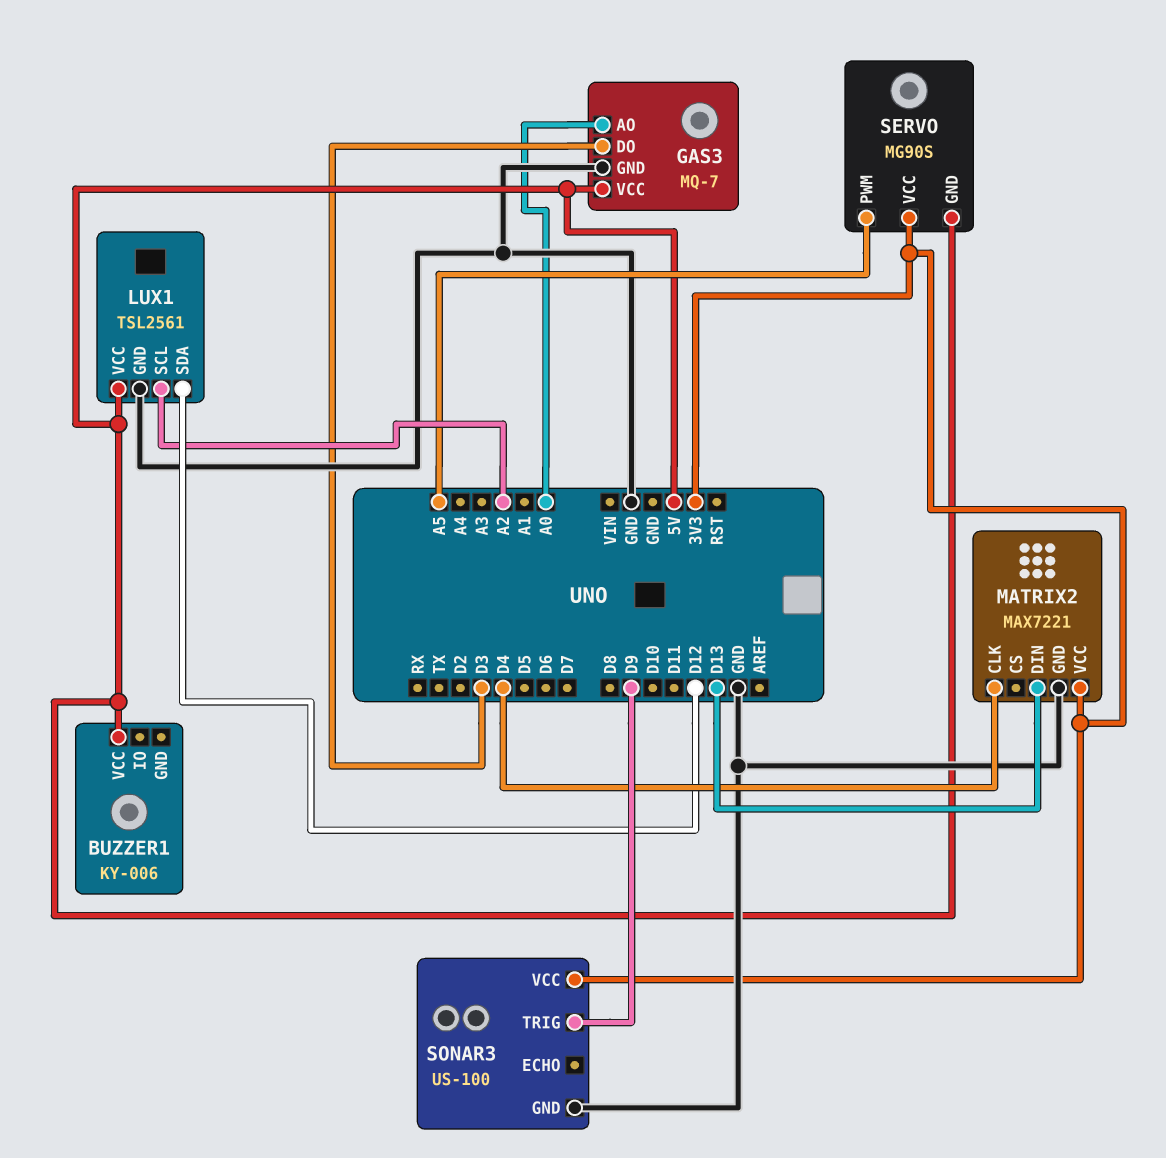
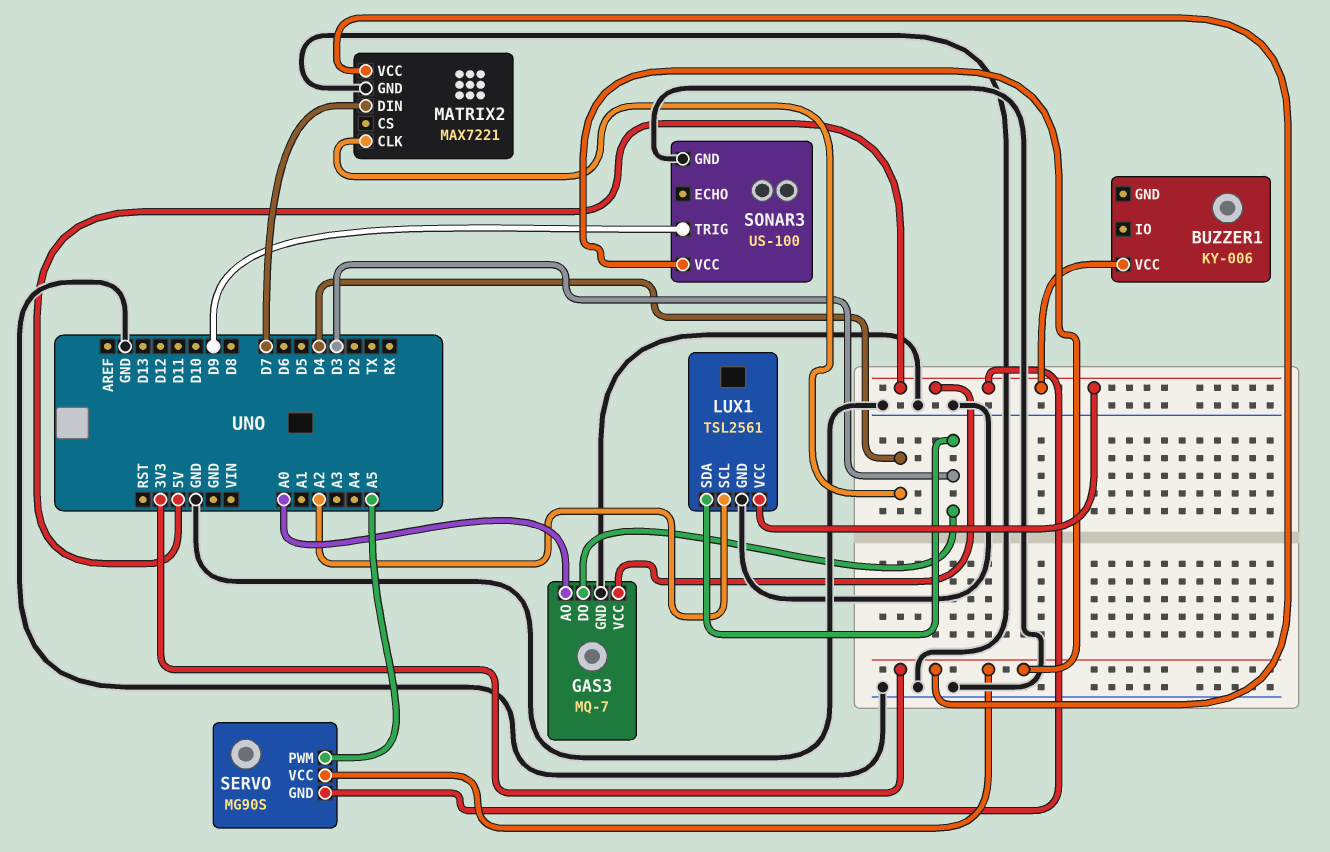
LUX1 pin SDA: D12 -> D3
MATRIX2 pin DIN: D13 -> D7

